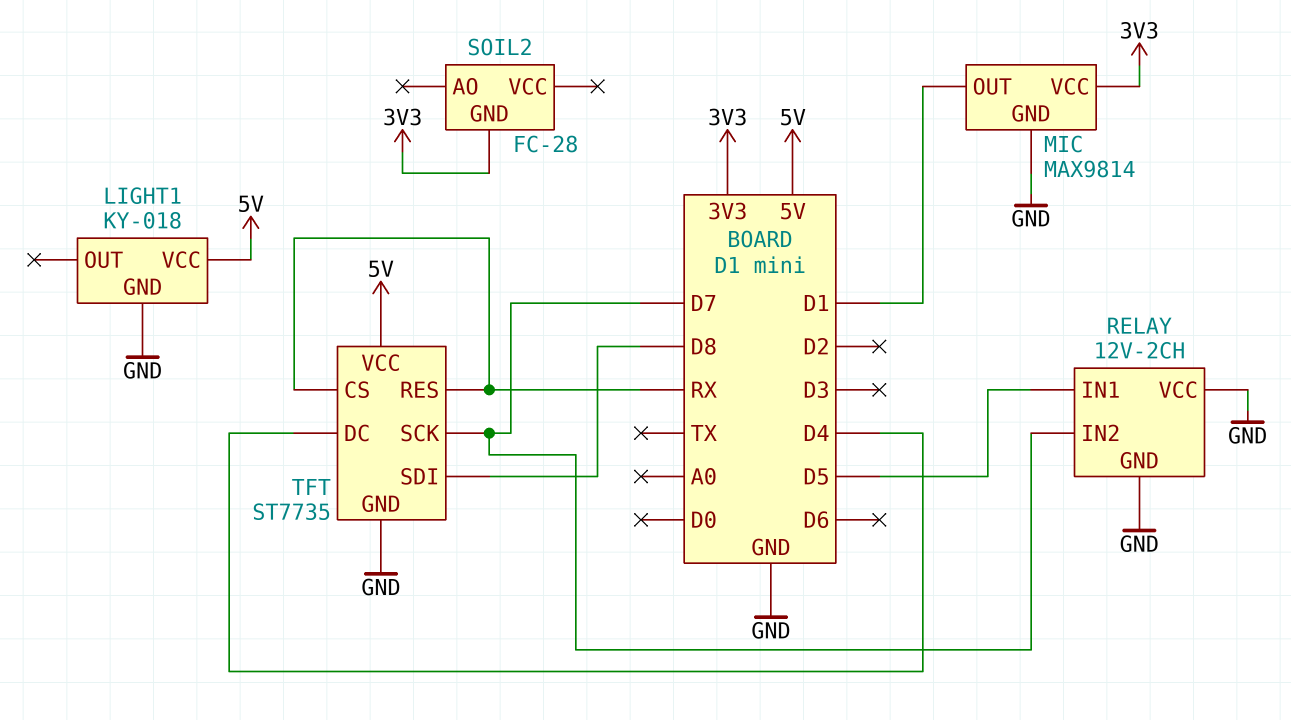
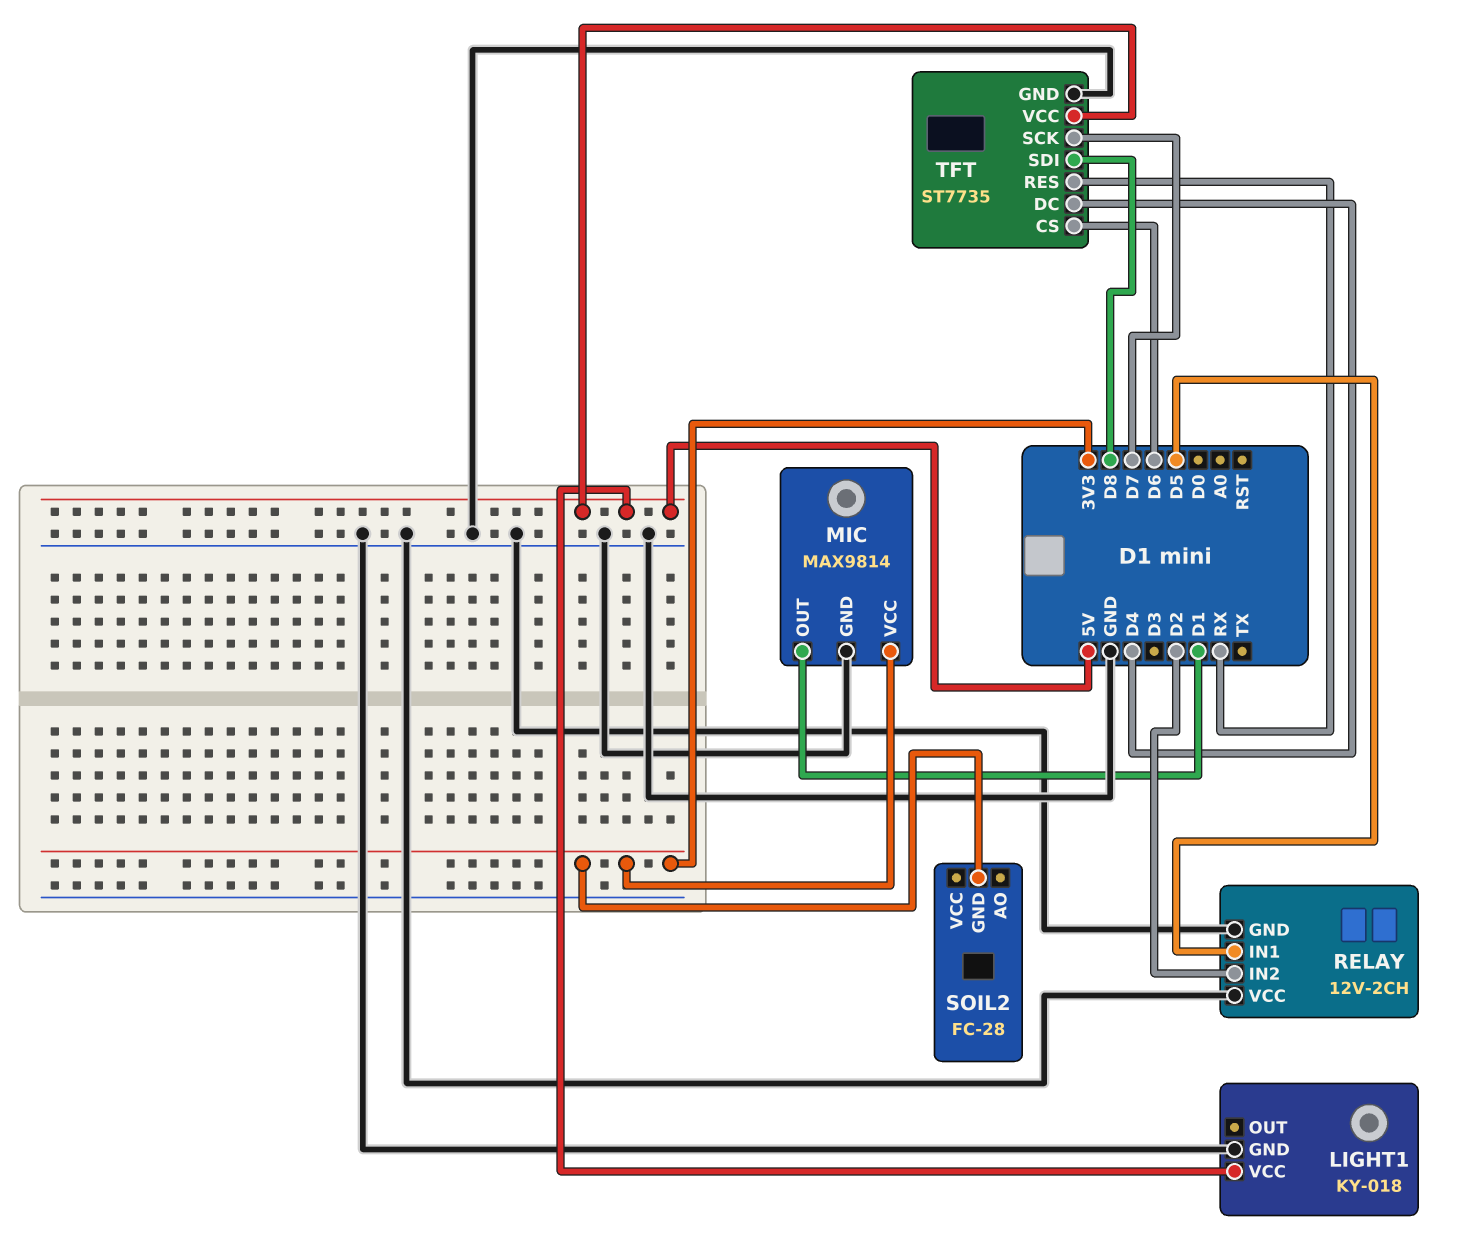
RELAY pin IN2: D7 -> D2
TFT pin CS: RX -> D6

